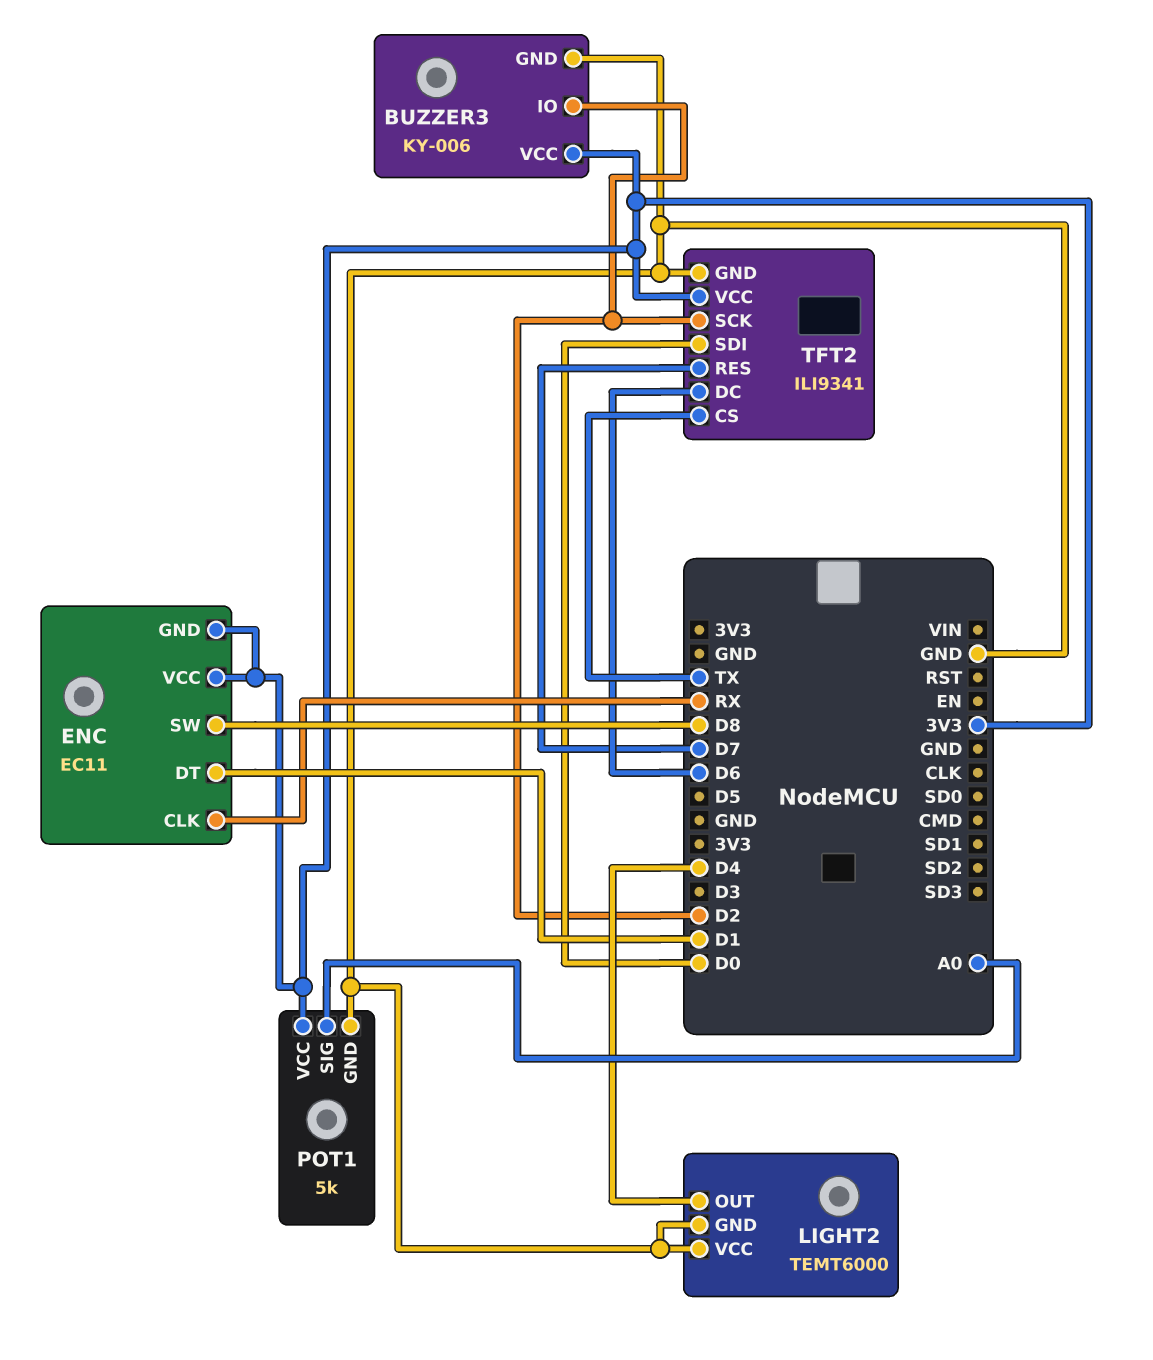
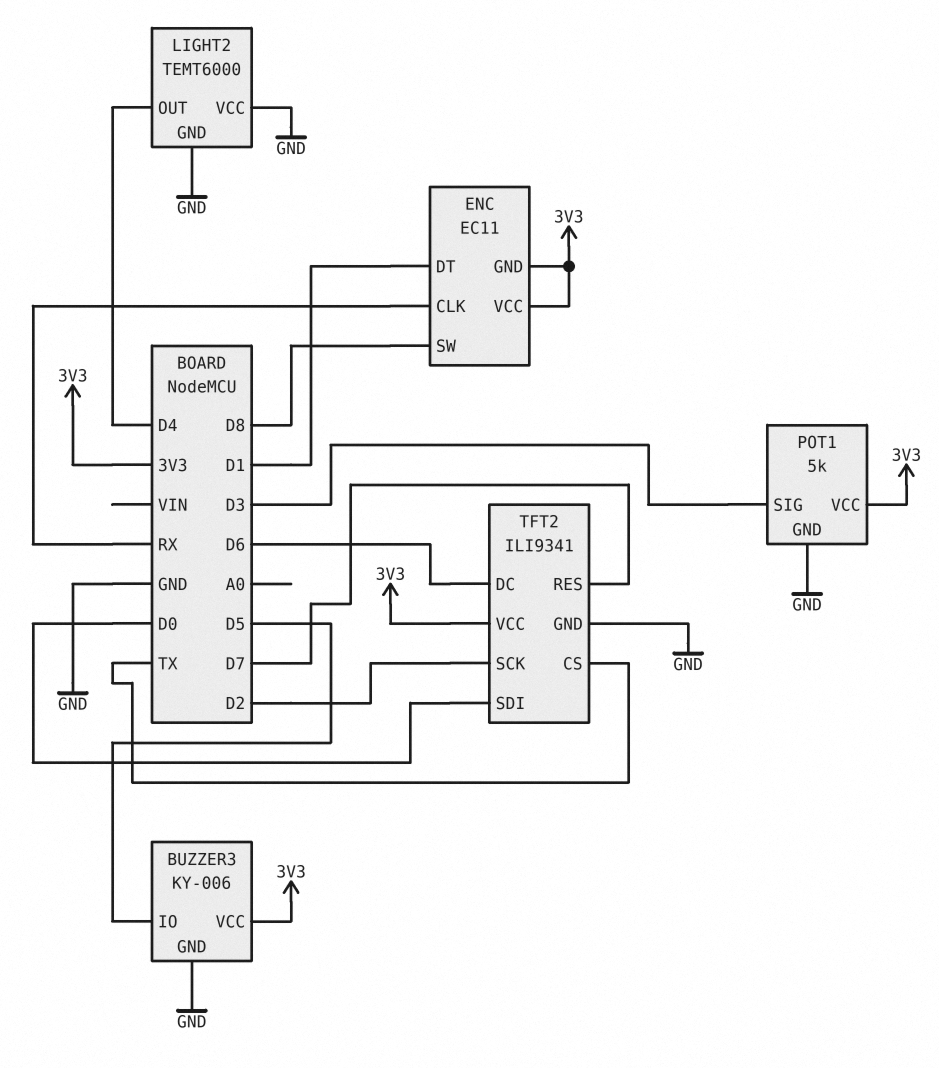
BUZZER3 pin IO: D2 -> D5
POT1 pin SIG: A0 -> D3

